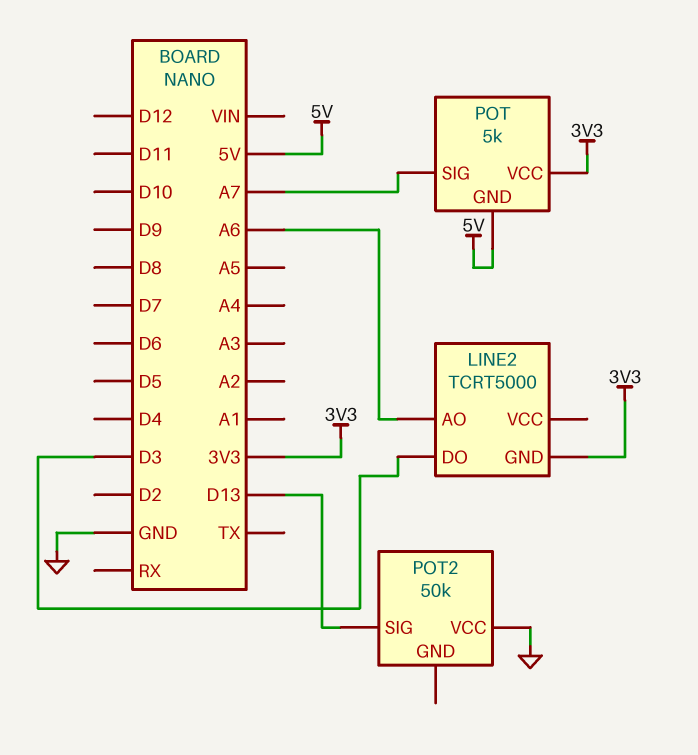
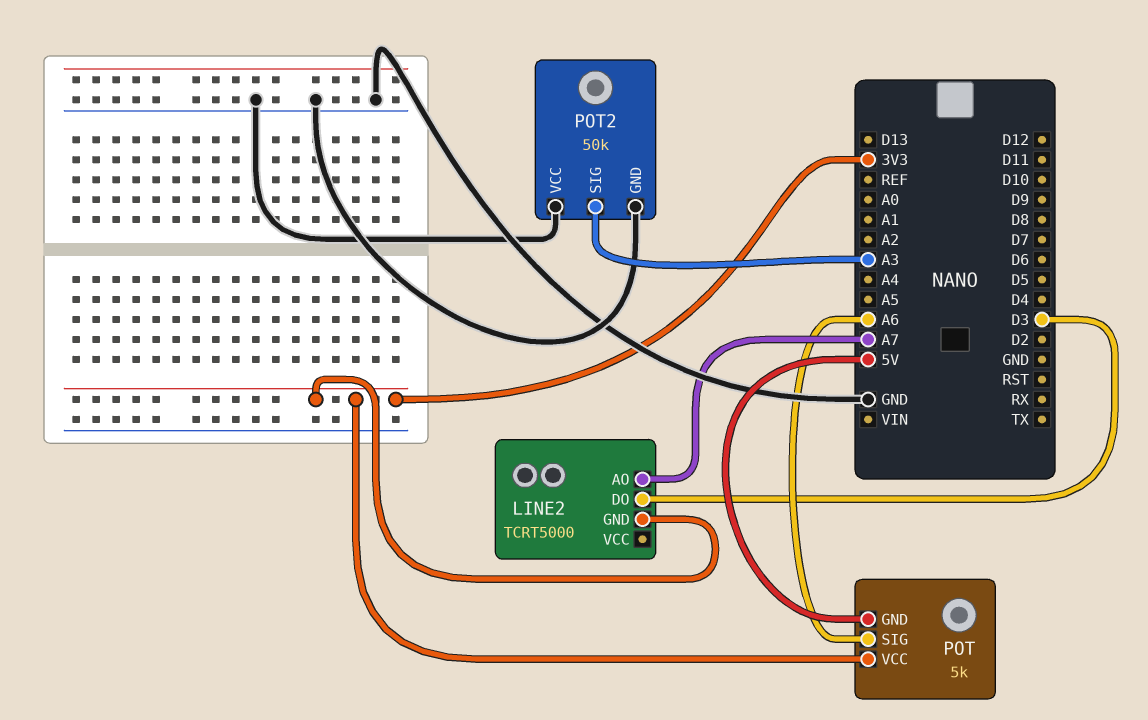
LINE2 pin AO: A6 -> A7
POT pin SIG: A7 -> A6
POT2 pin GND: none -> GND
POT2 pin SIG: D13 -> A3

